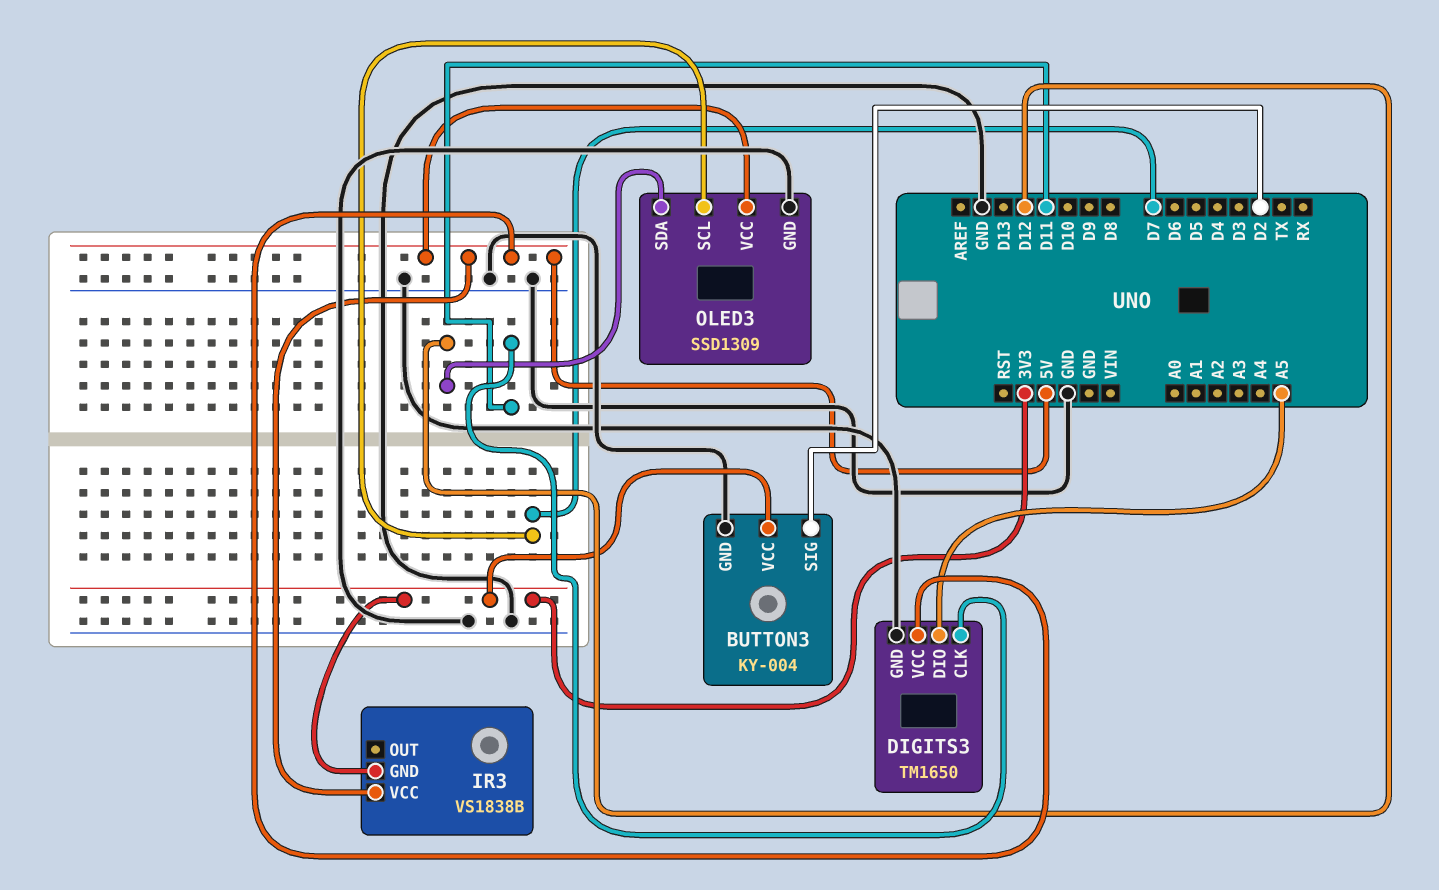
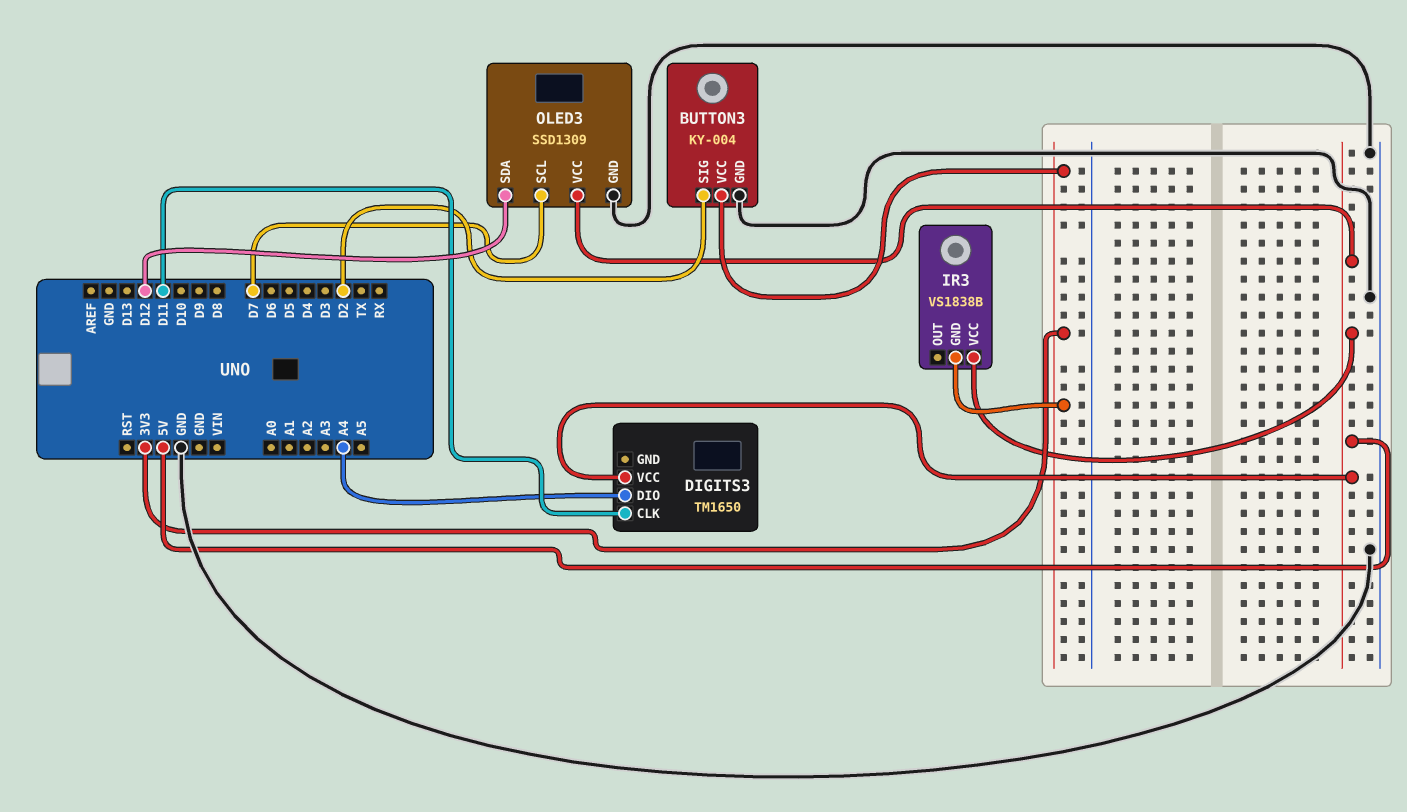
DIGITS3 pin DIO: A5 -> A4
DIGITS3 pin GND: GND -> none

